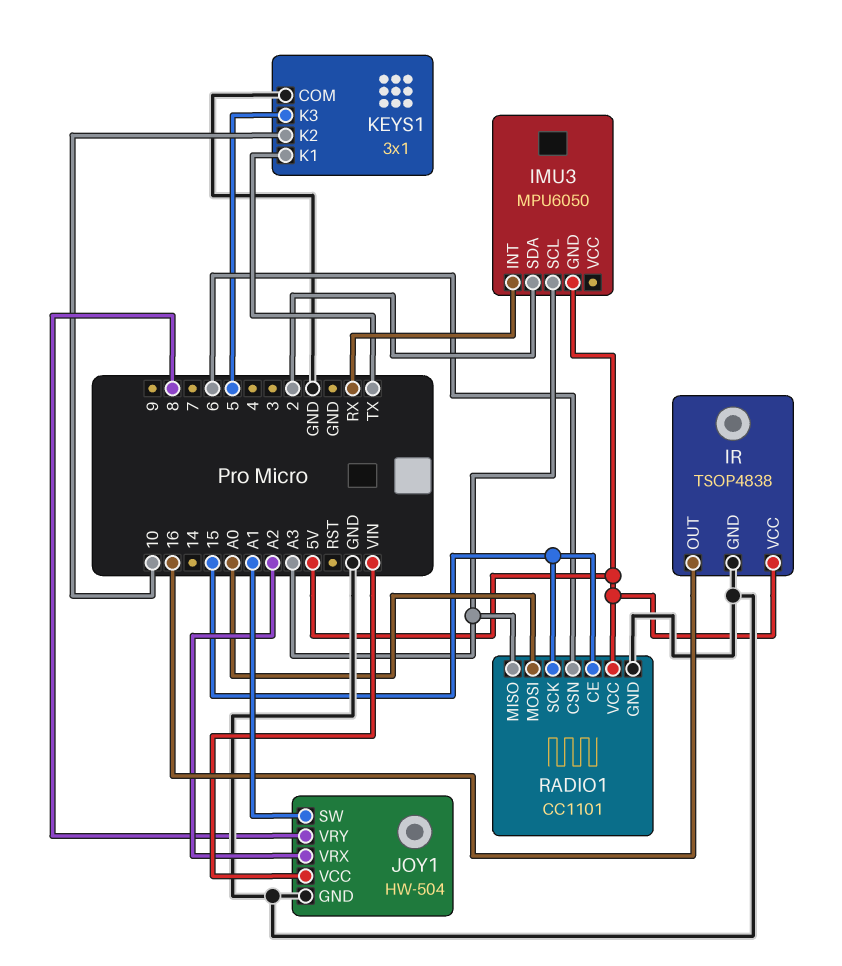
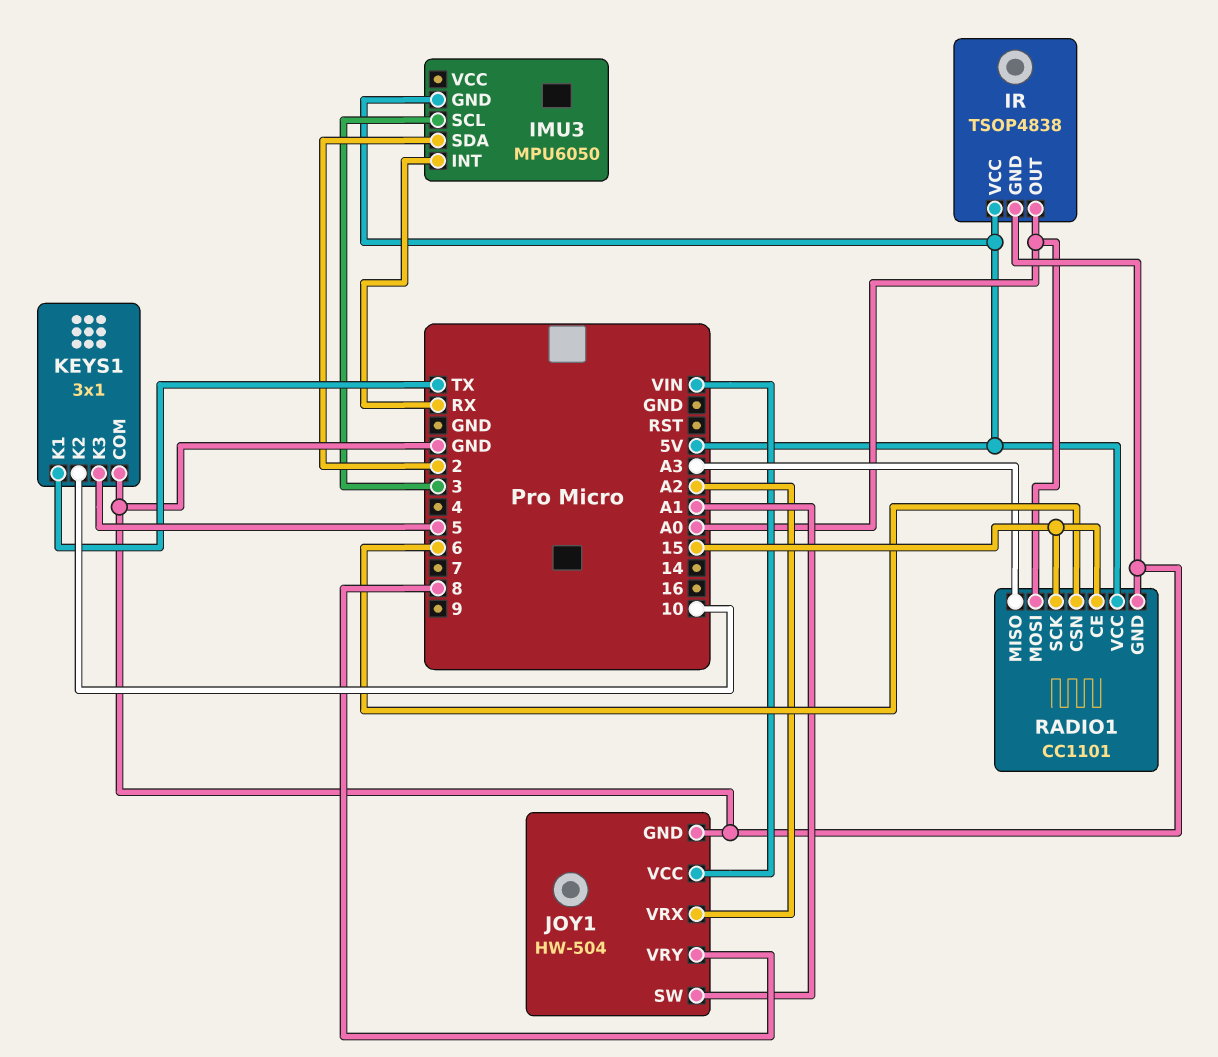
IMU3 pin SCL: A3 -> 3
IR pin OUT: 16 -> A0

